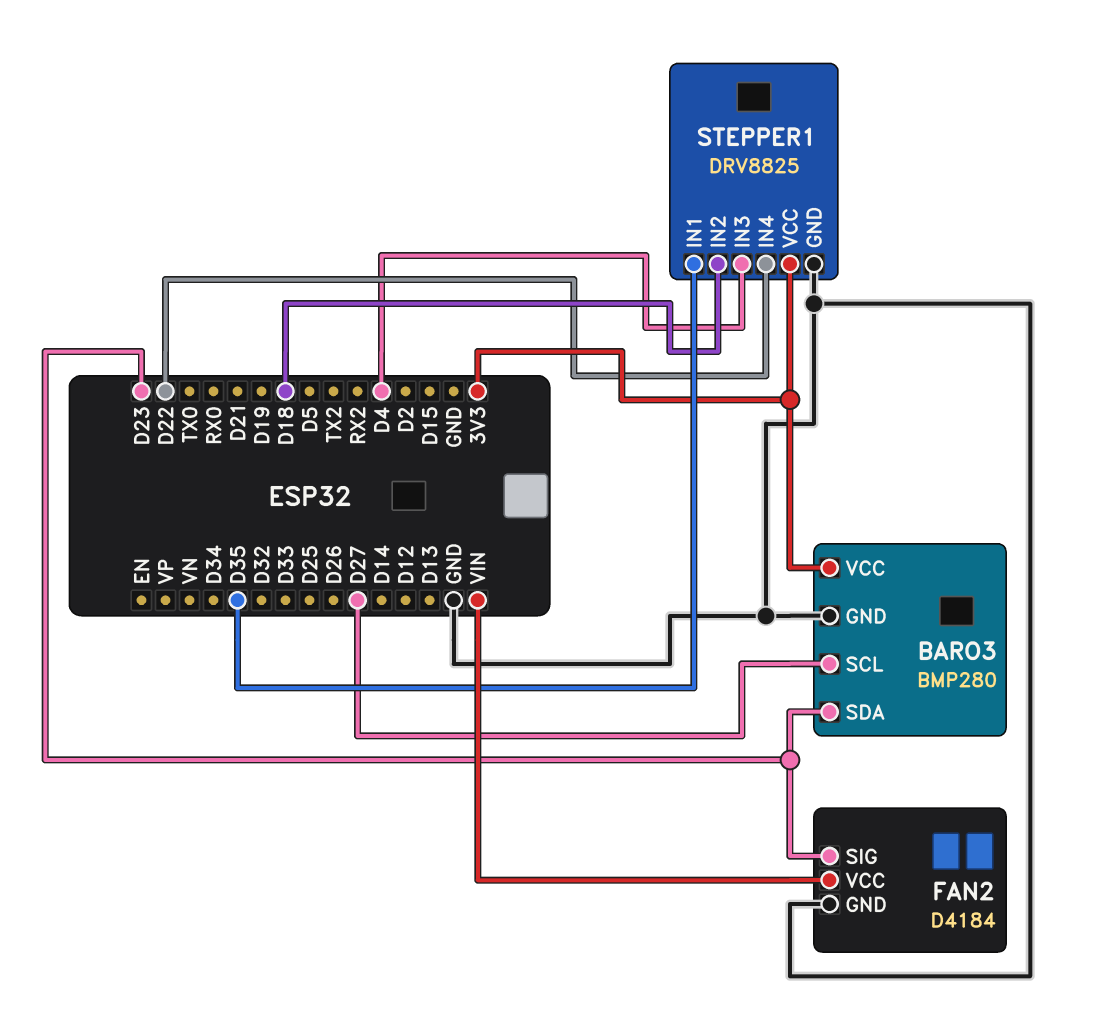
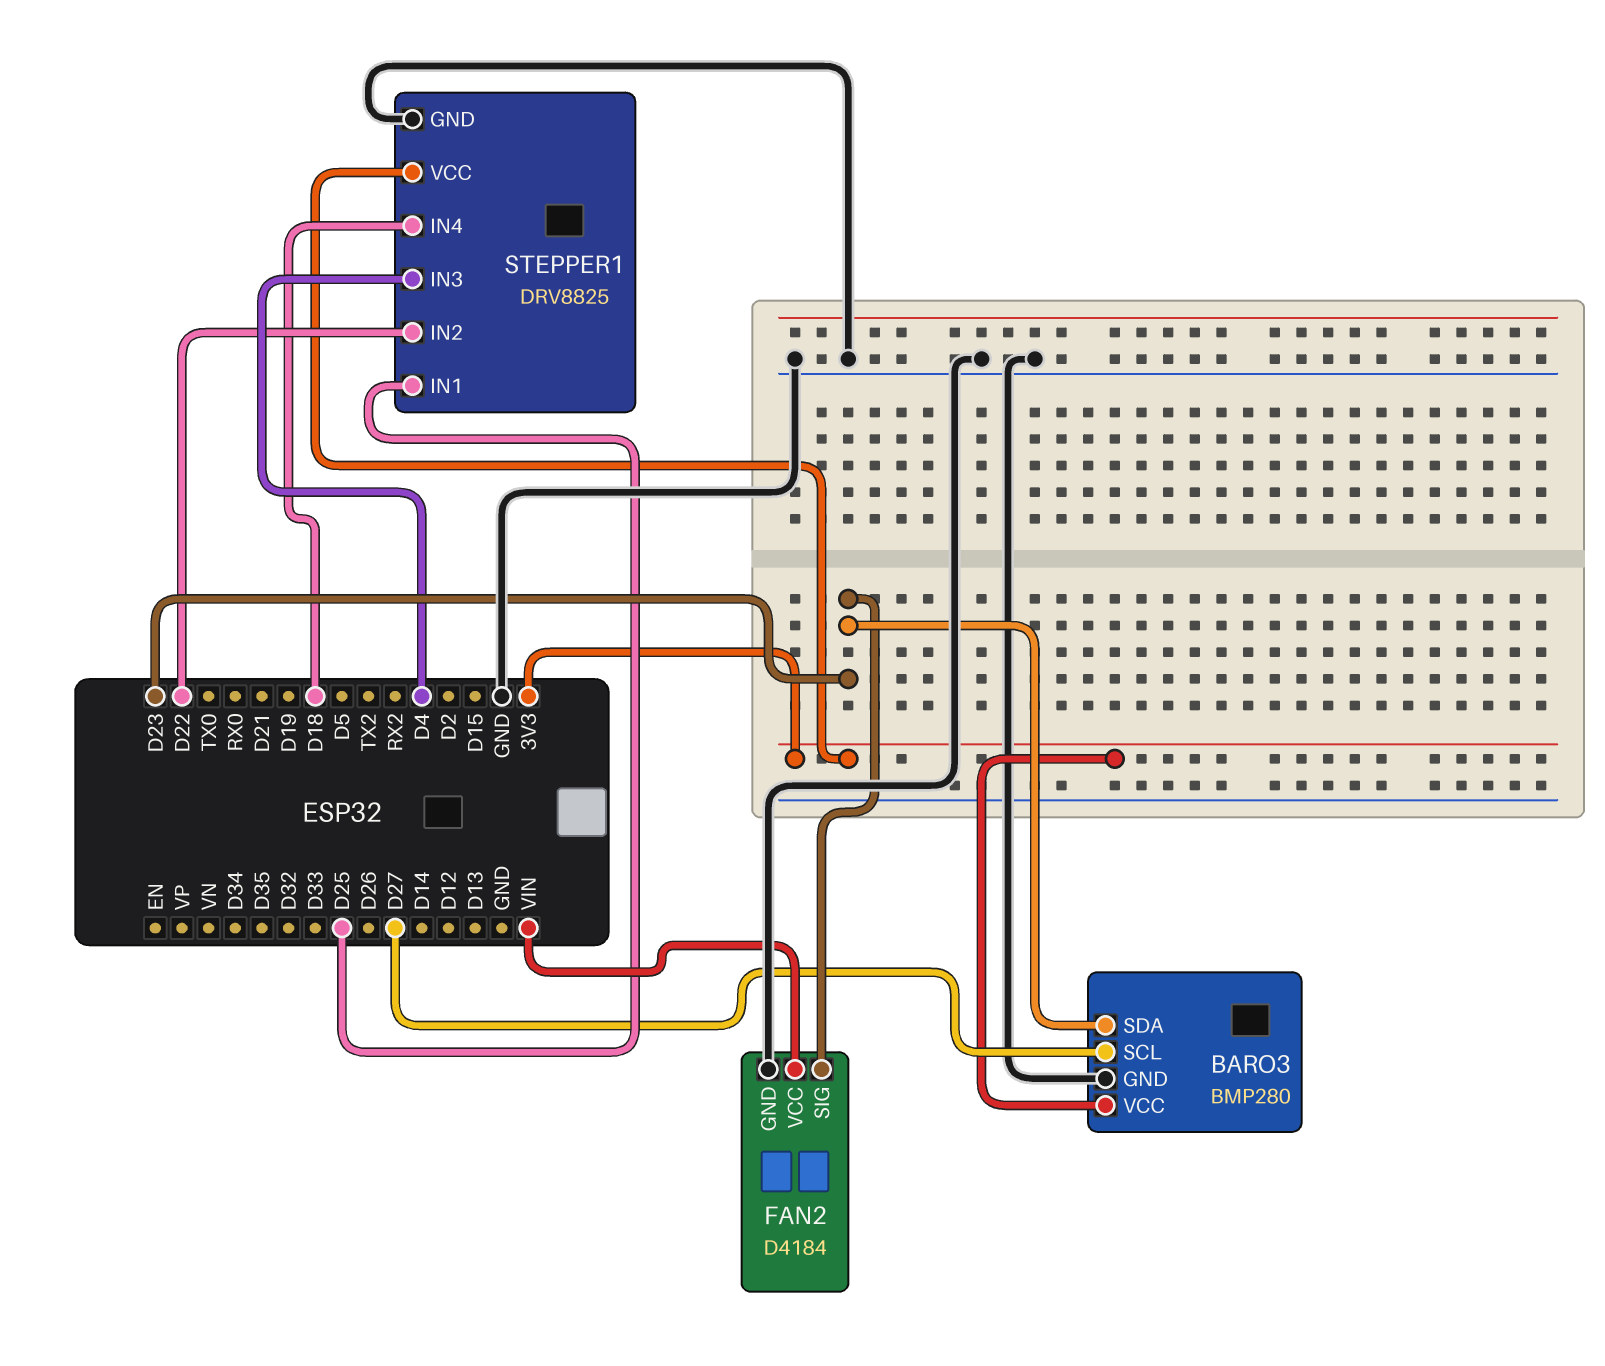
STEPPER1 pin IN1: D35 -> D25
STEPPER1 pin IN2: D18 -> D22
STEPPER1 pin IN4: D22 -> D18

